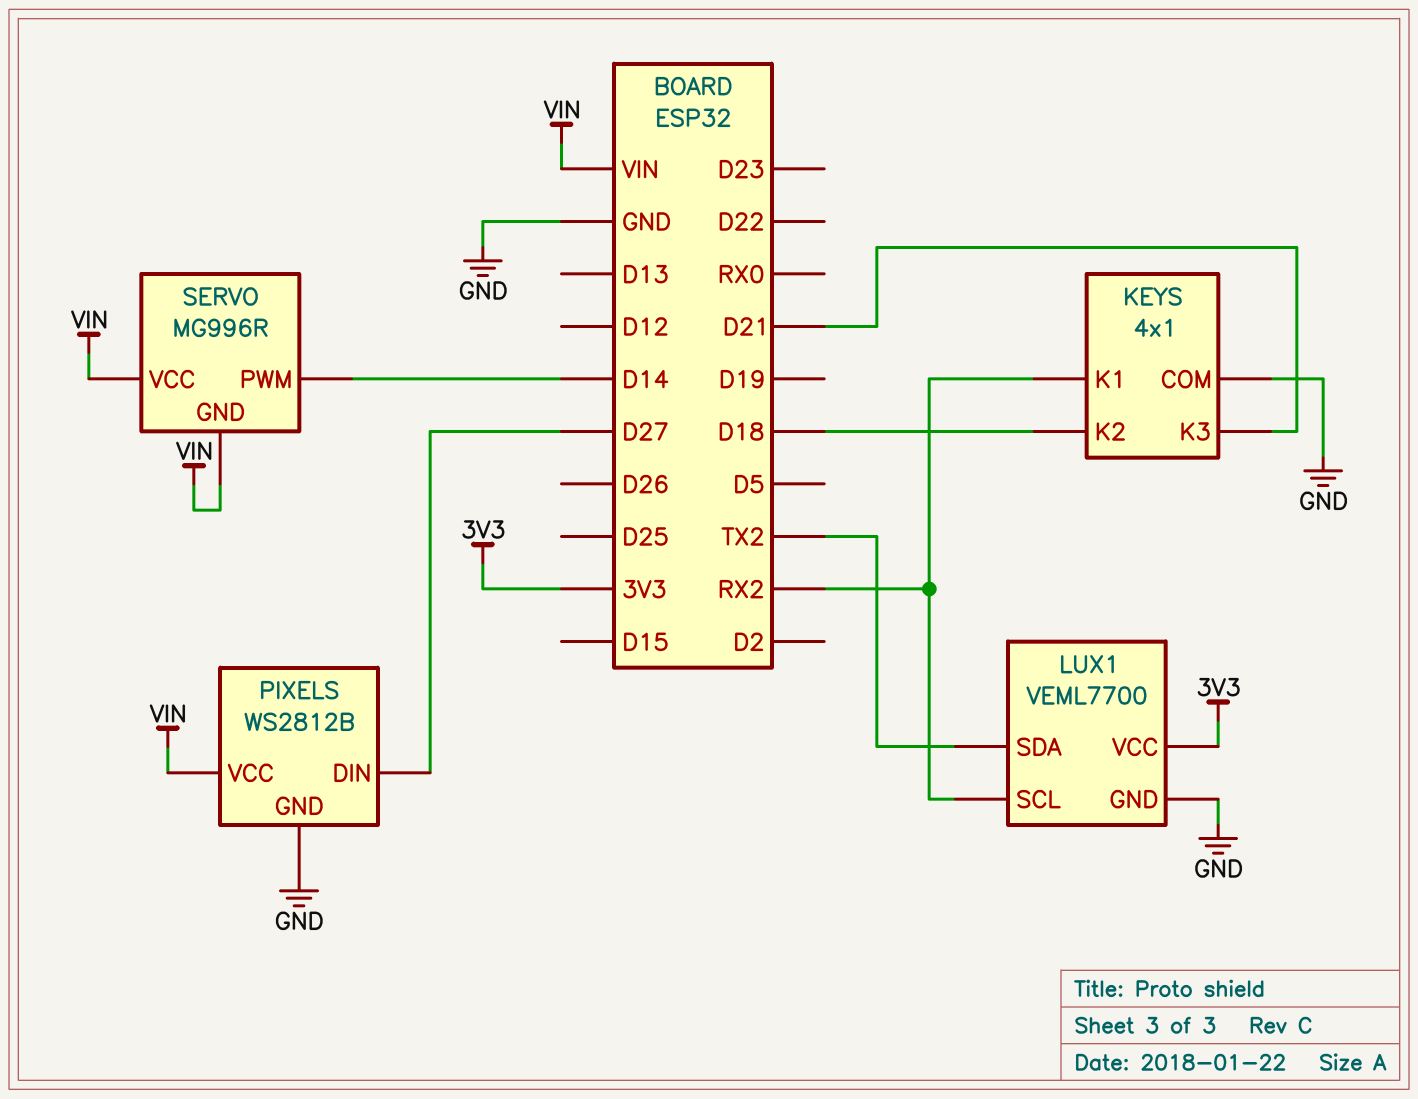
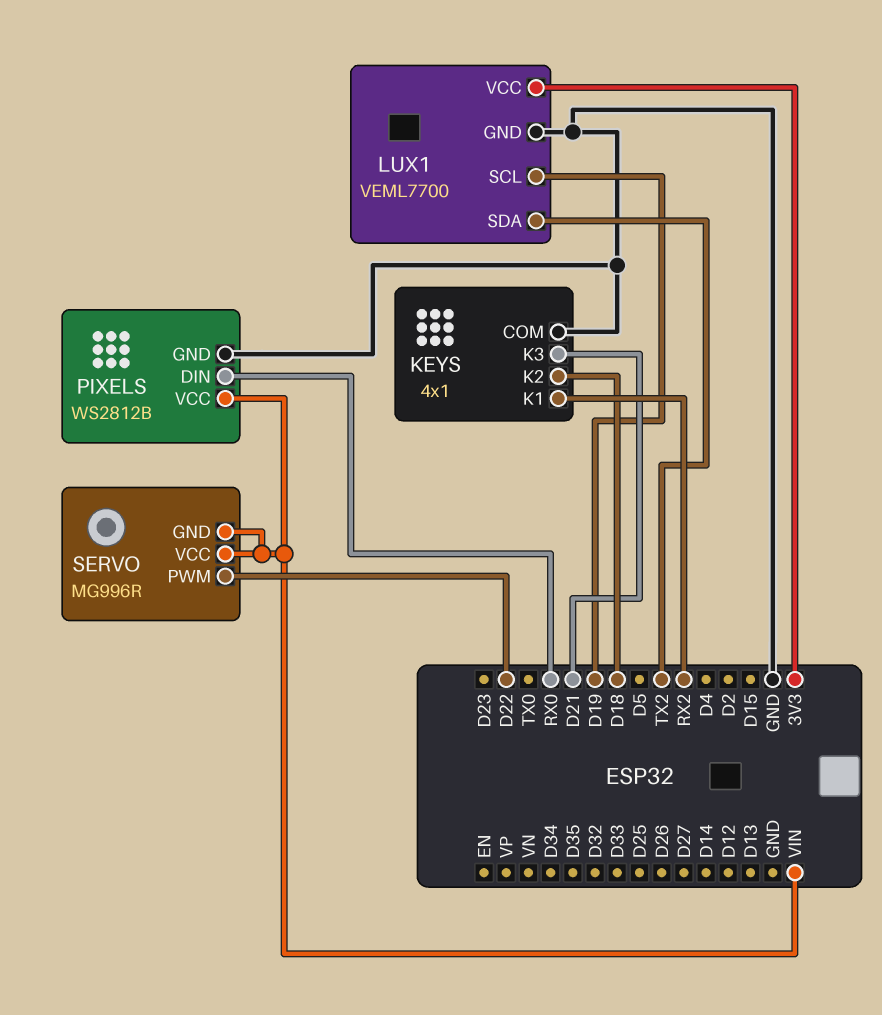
LUX1 pin SCL: RX2 -> D19
PIXELS pin DIN: D27 -> RX0
SERVO pin PWM: D14 -> D22

